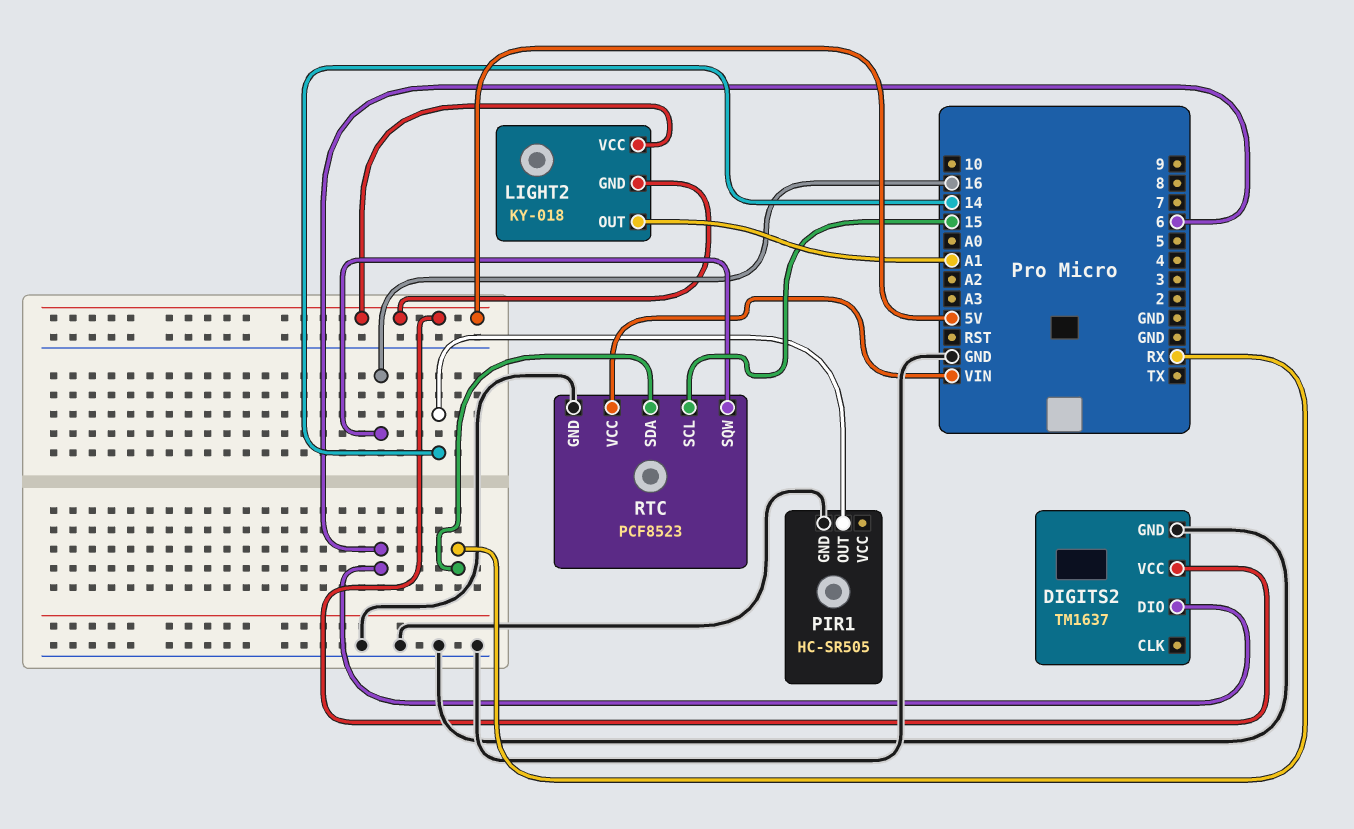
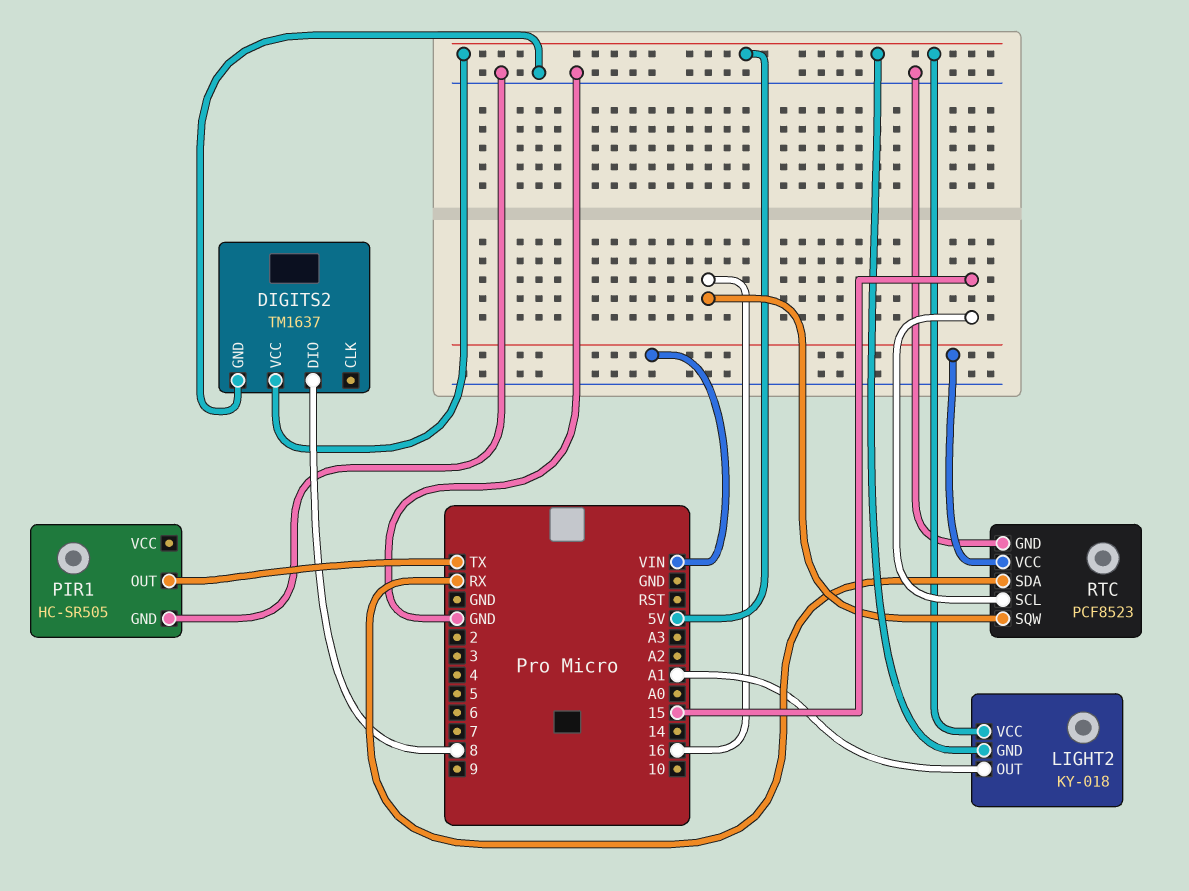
DIGITS2 pin DIO: 6 -> 8
PIR1 pin OUT: 14 -> TX

